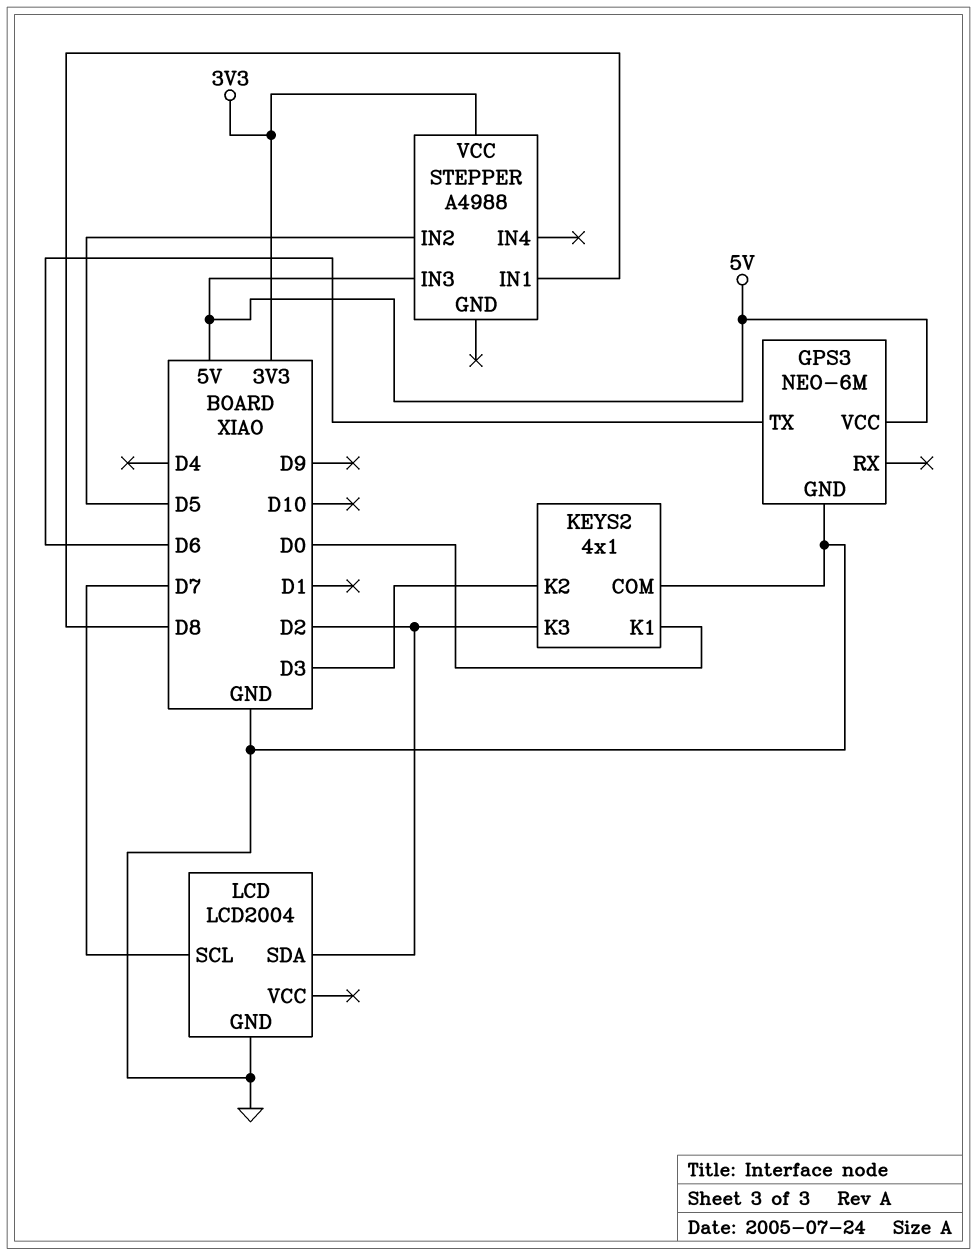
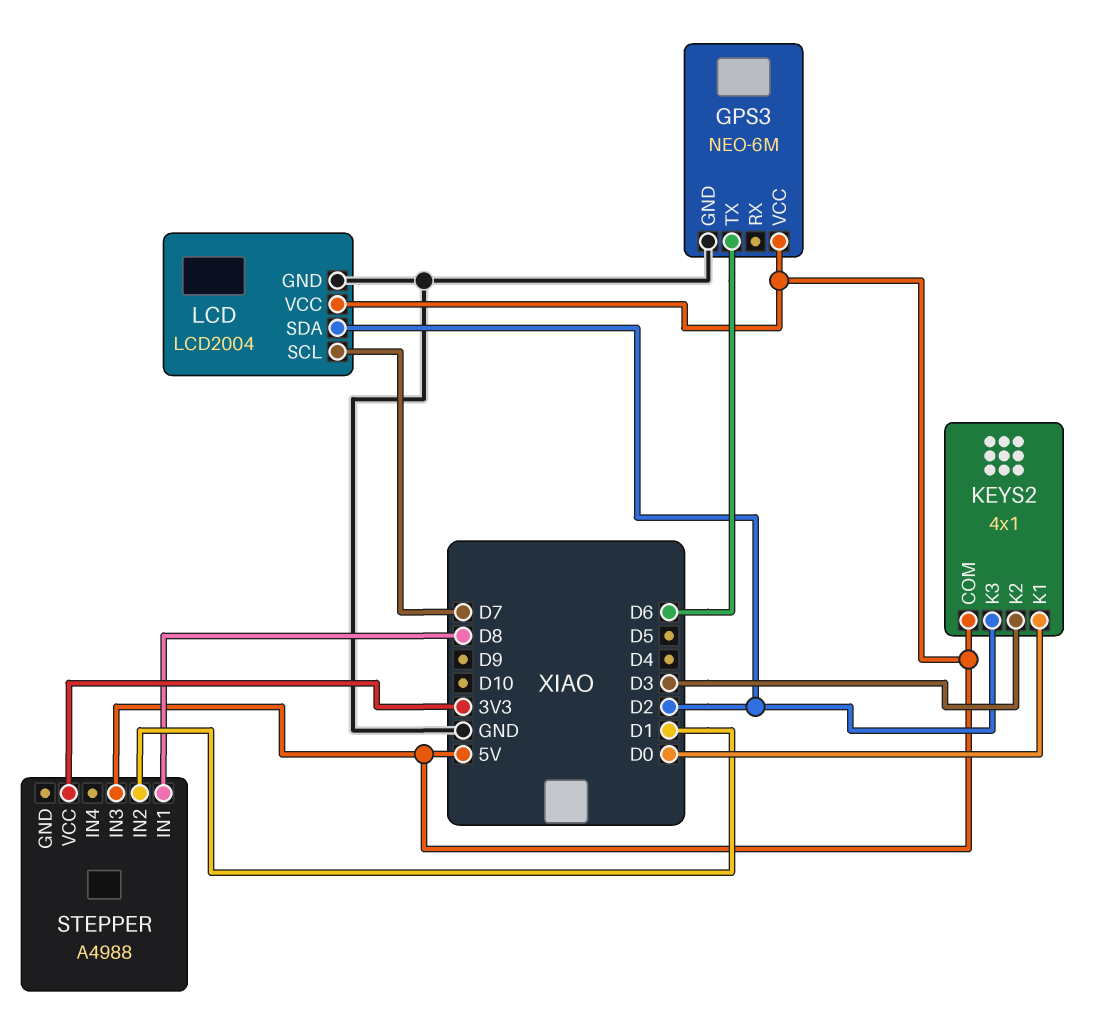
KEYS2 pin COM: GND -> 5V
LCD pin VCC: none -> 5V
STEPPER pin IN2: D5 -> D1

